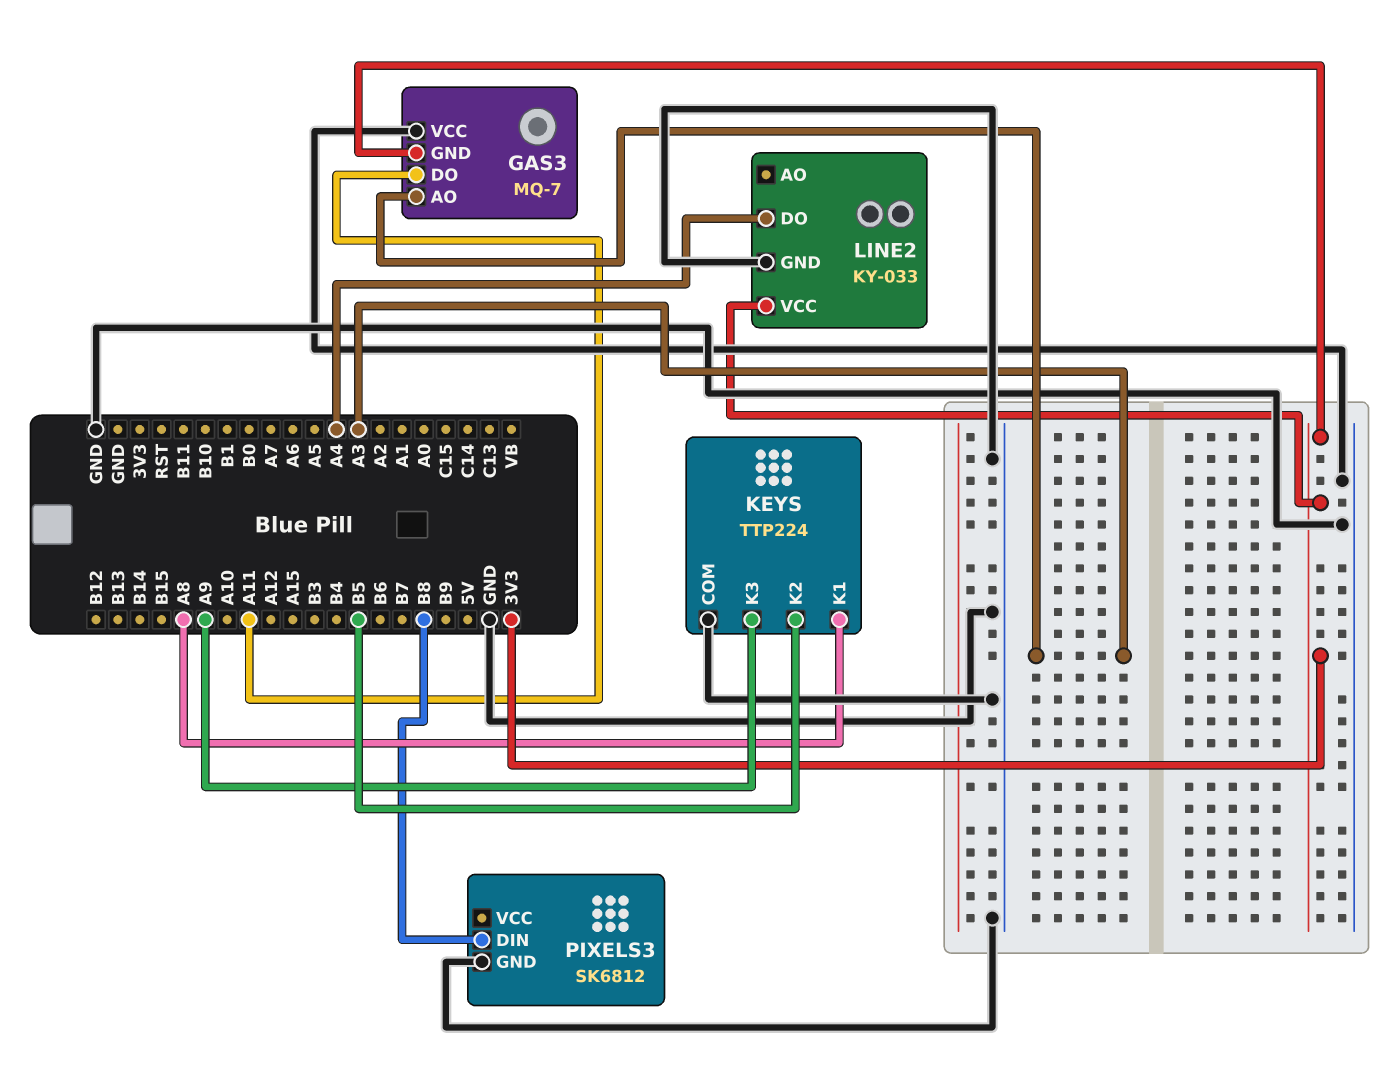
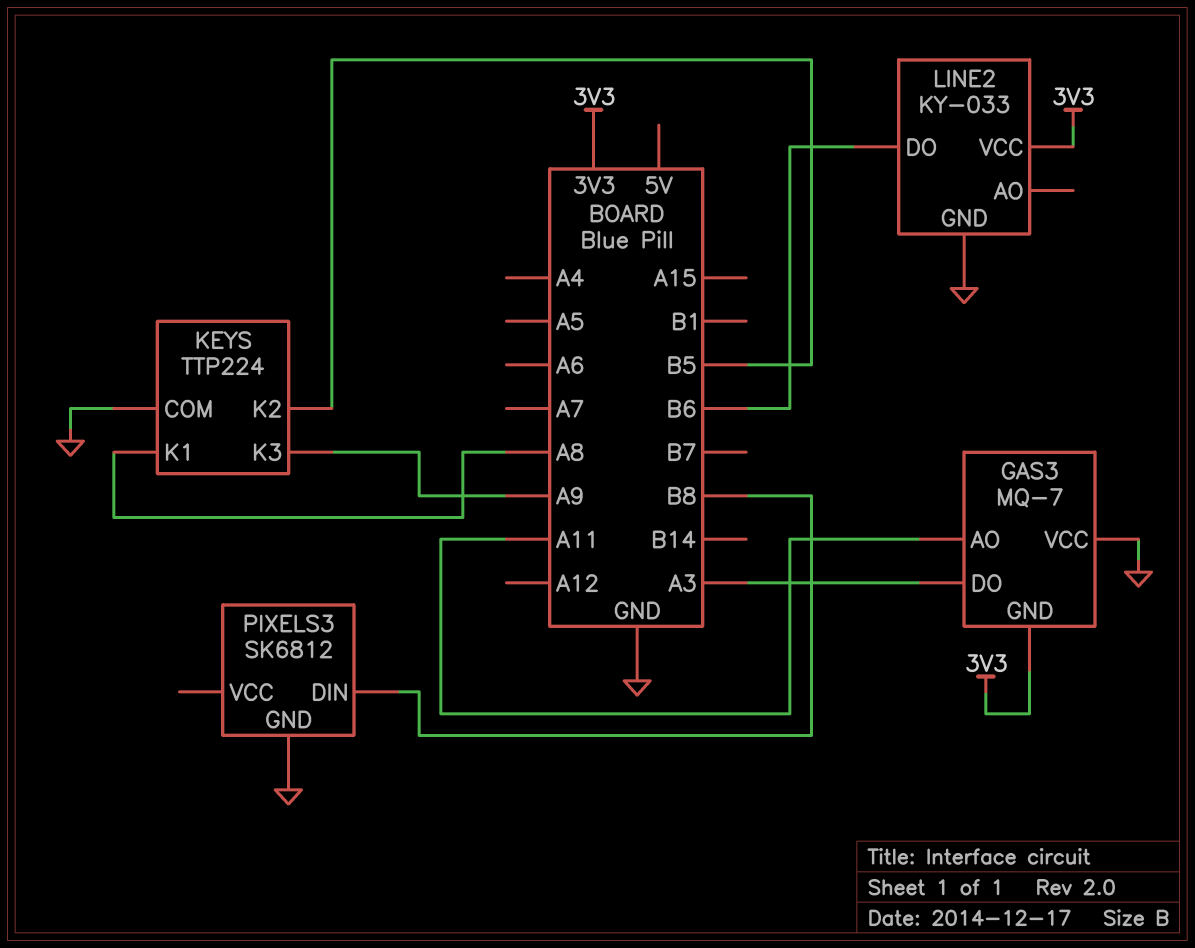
GAS3 pin AO: A3 -> A11
GAS3 pin DO: A11 -> A3
LINE2 pin DO: A4 -> B6

